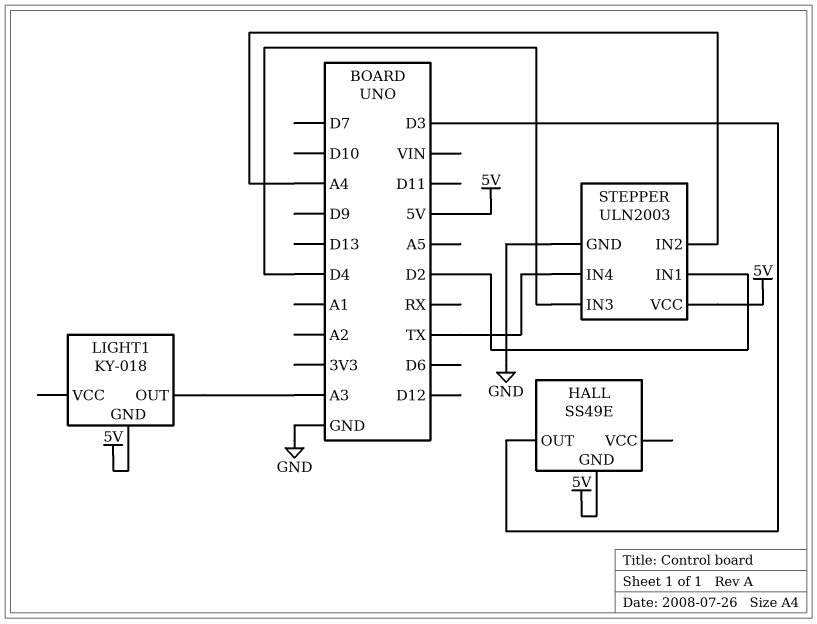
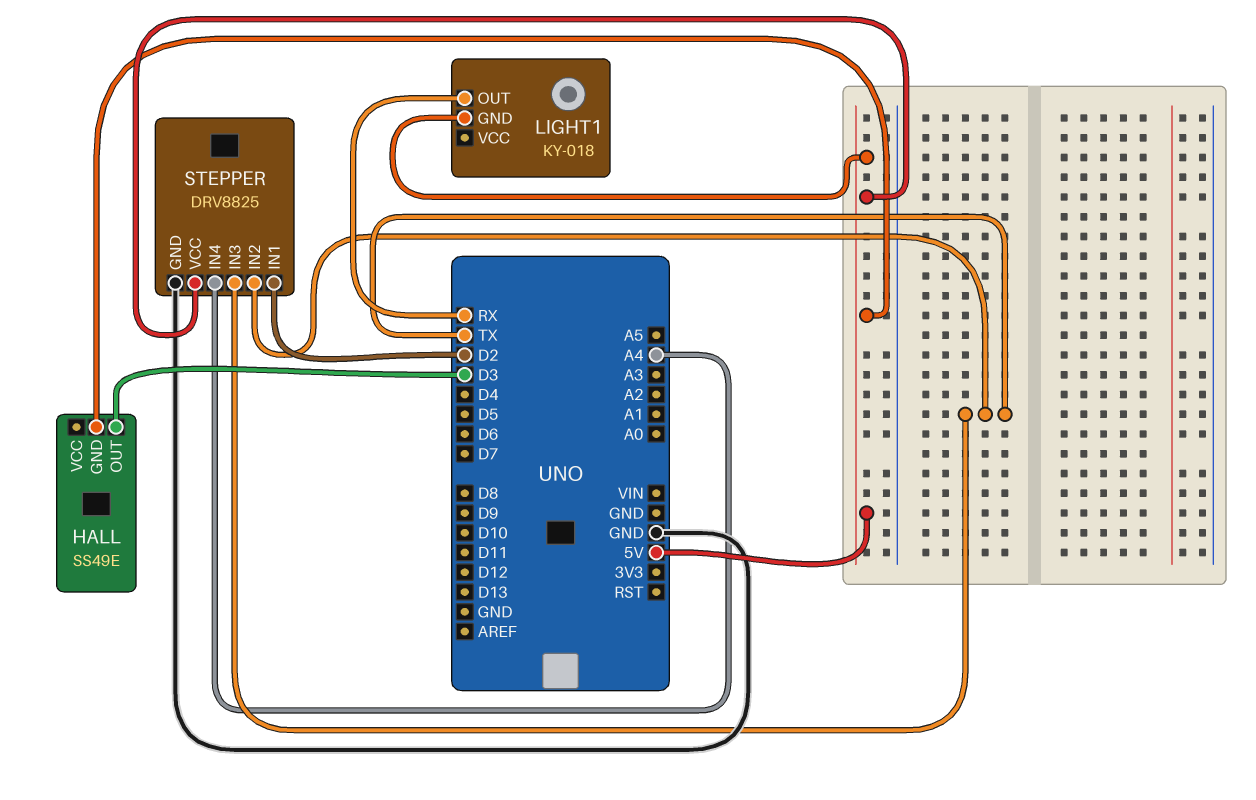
LIGHT1 pin OUT: A3 -> RX
STEPPER: ULN2003 -> DRV8825
STEPPER pin IN2: A4 -> TX
STEPPER pin IN3: D4 -> TX
STEPPER pin IN4: TX -> A4

